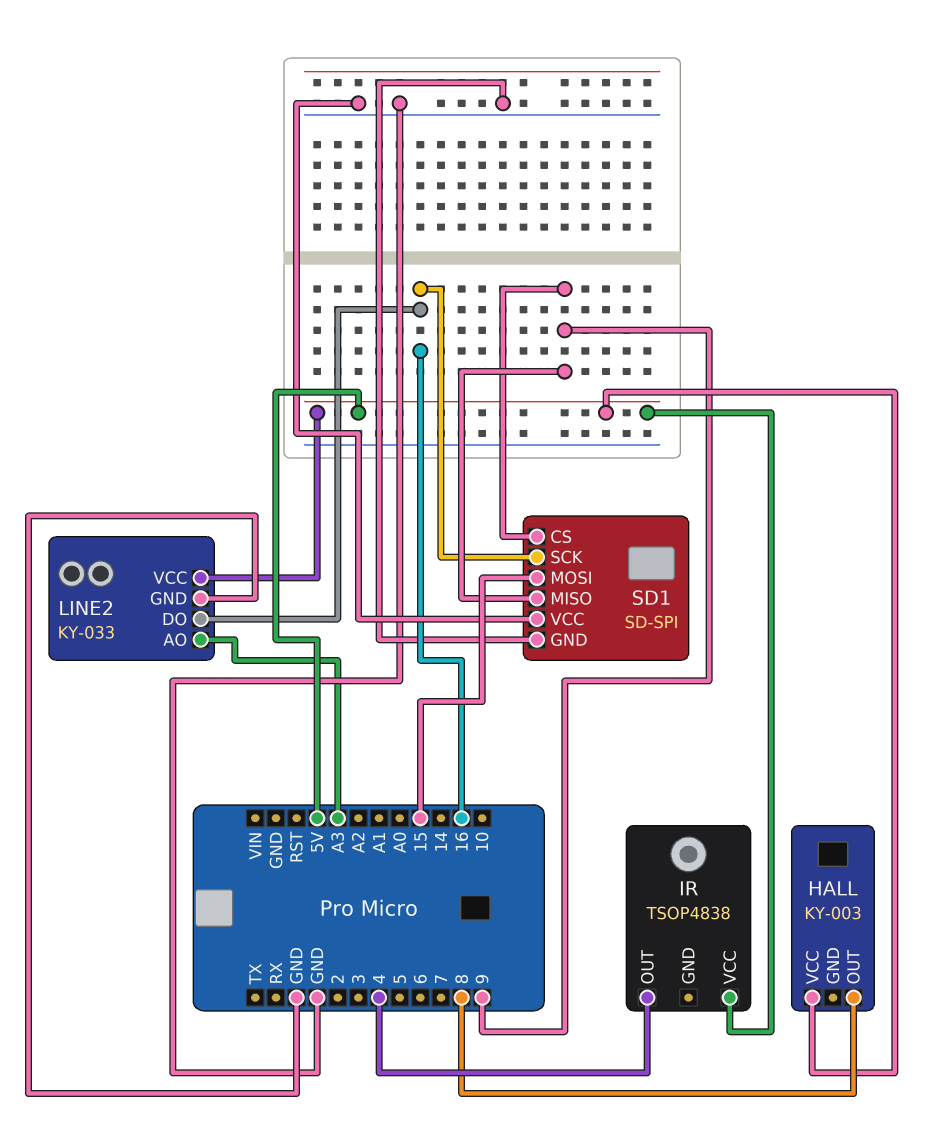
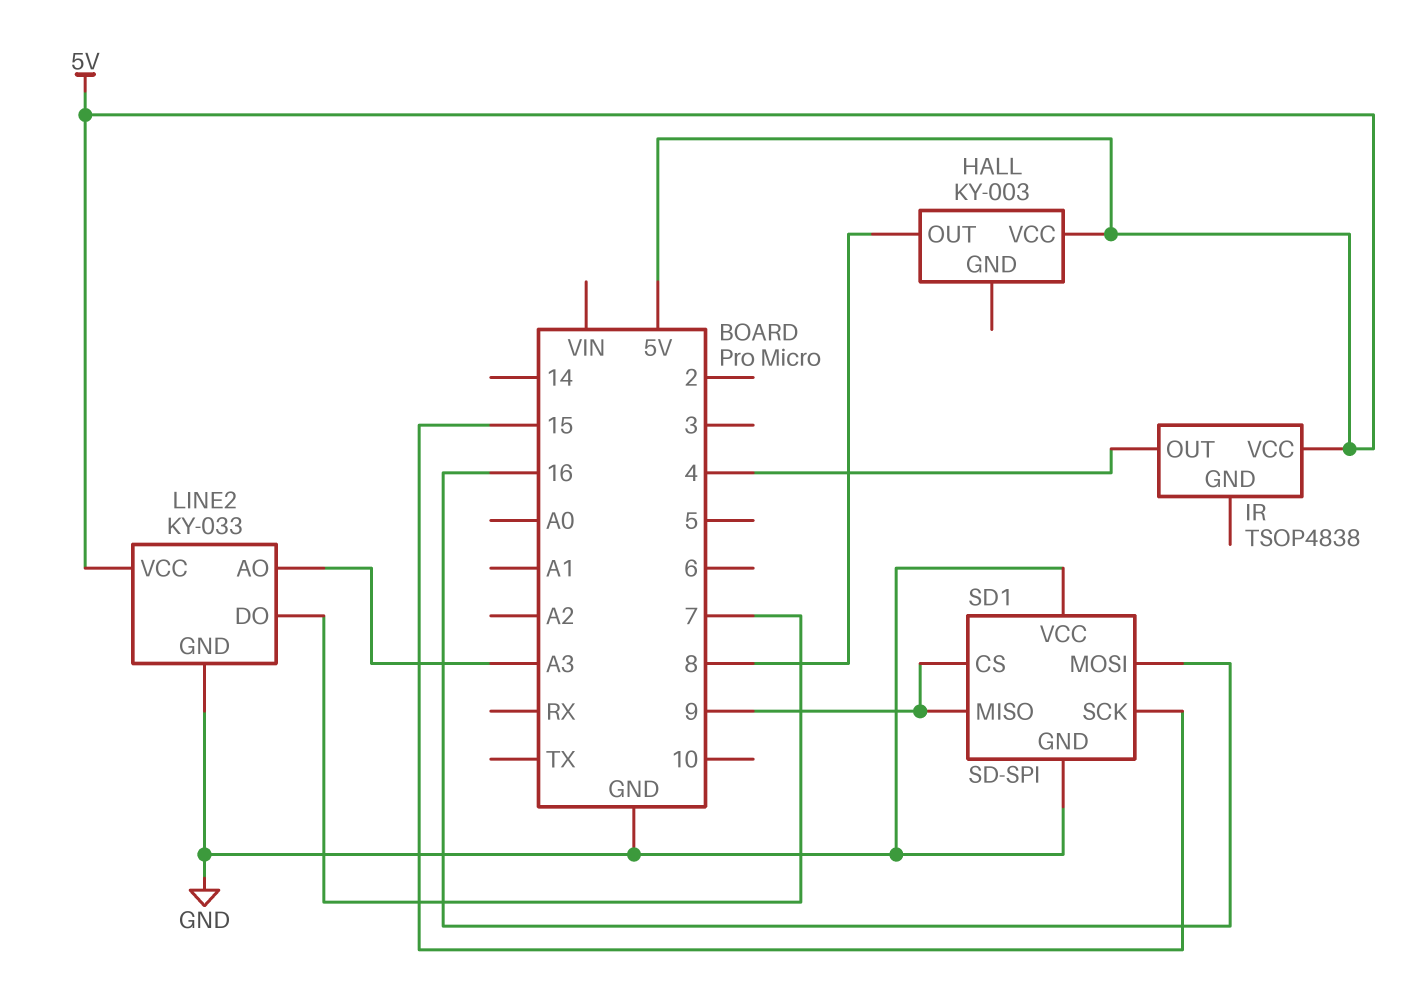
LINE2 pin DO: 16 -> 7
SD1 pin MOSI: 15 -> 16
SD1 pin SCK: 16 -> 15

